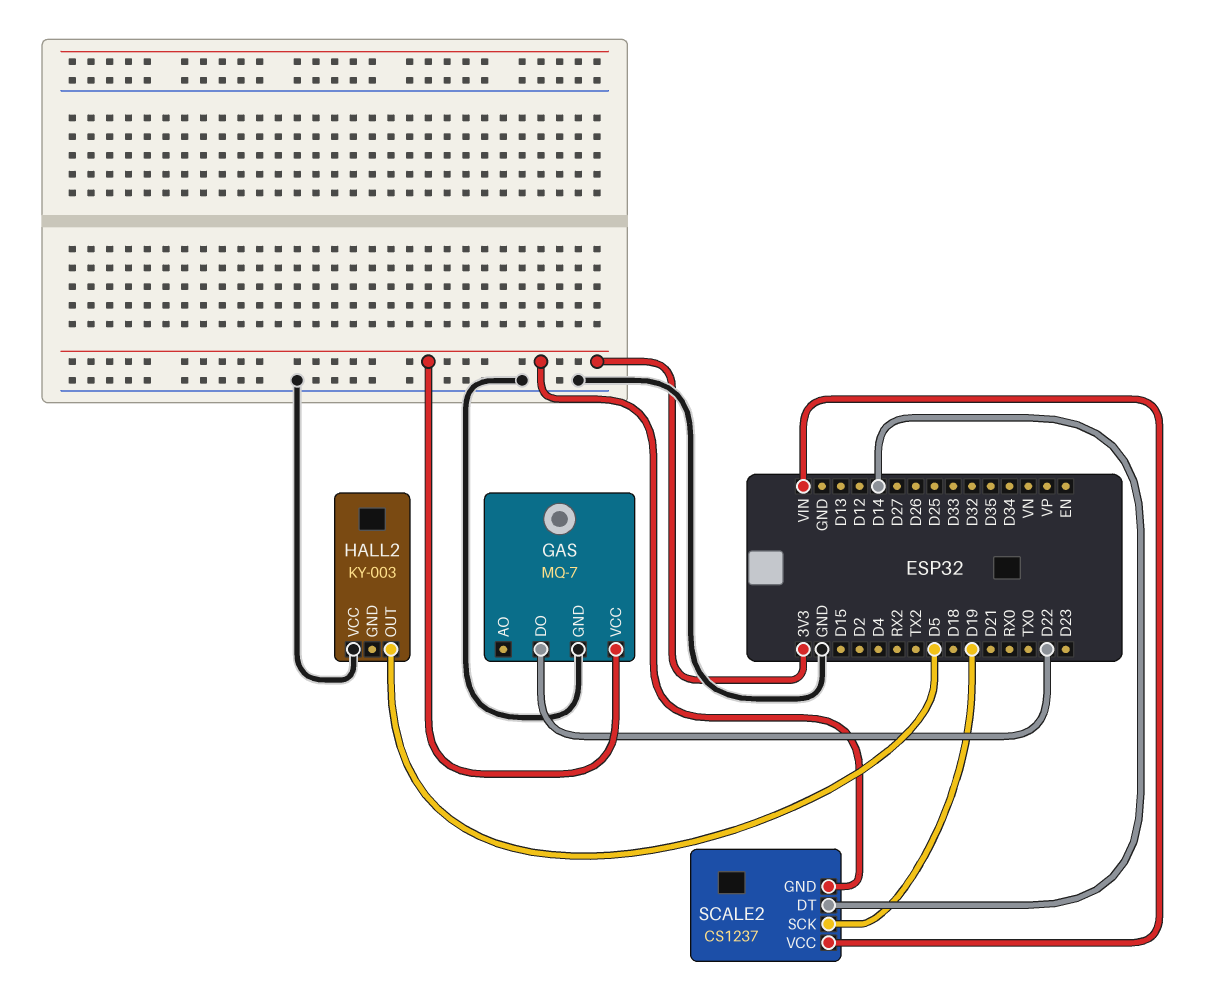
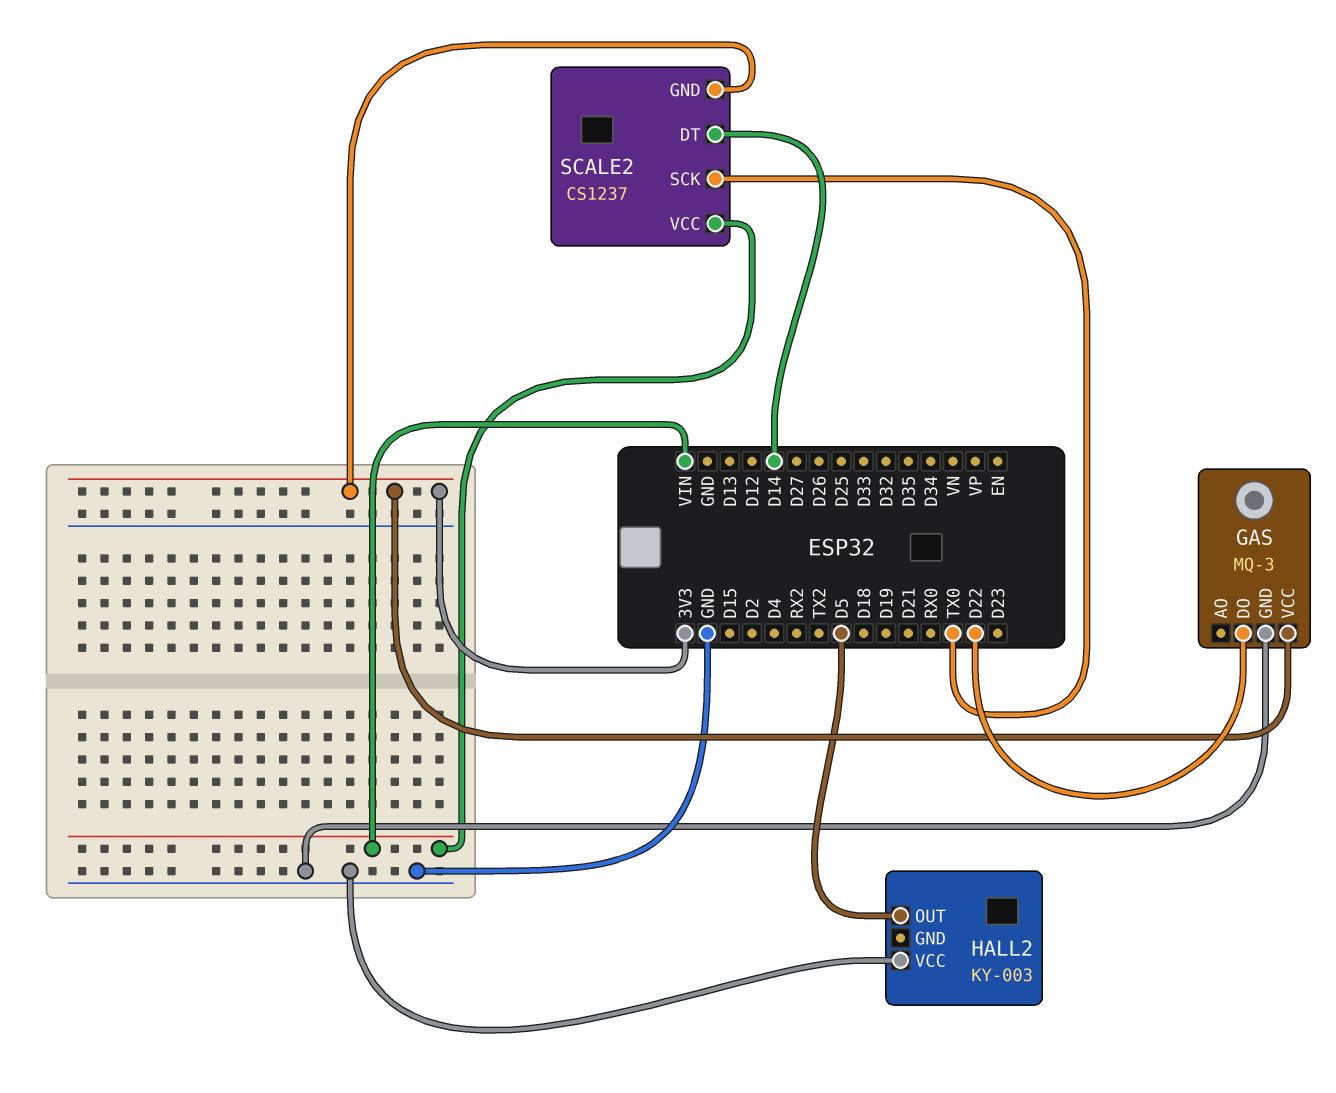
GAS: MQ-7 -> MQ-3
SCALE2 pin SCK: D19 -> TX0

